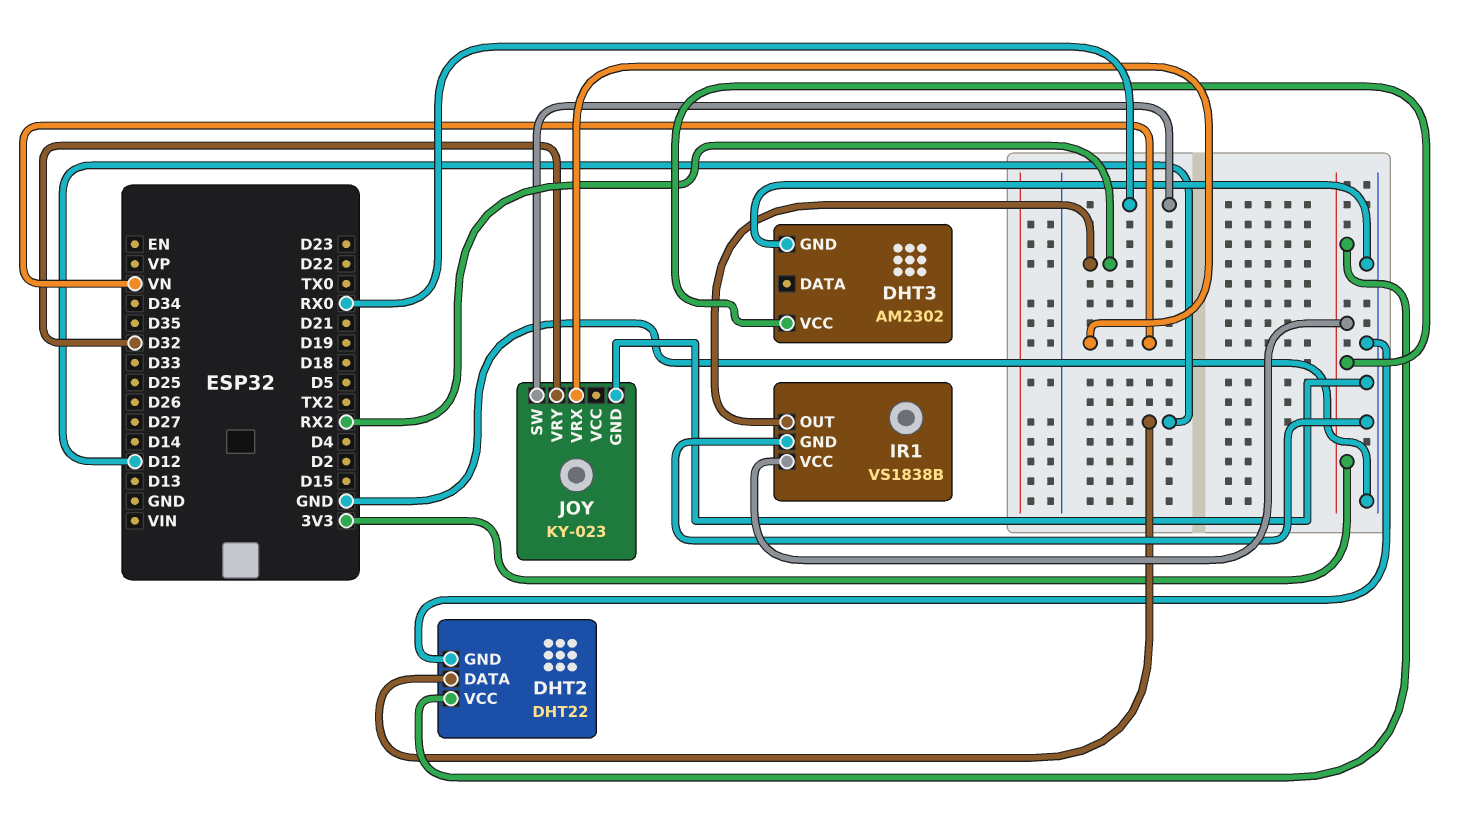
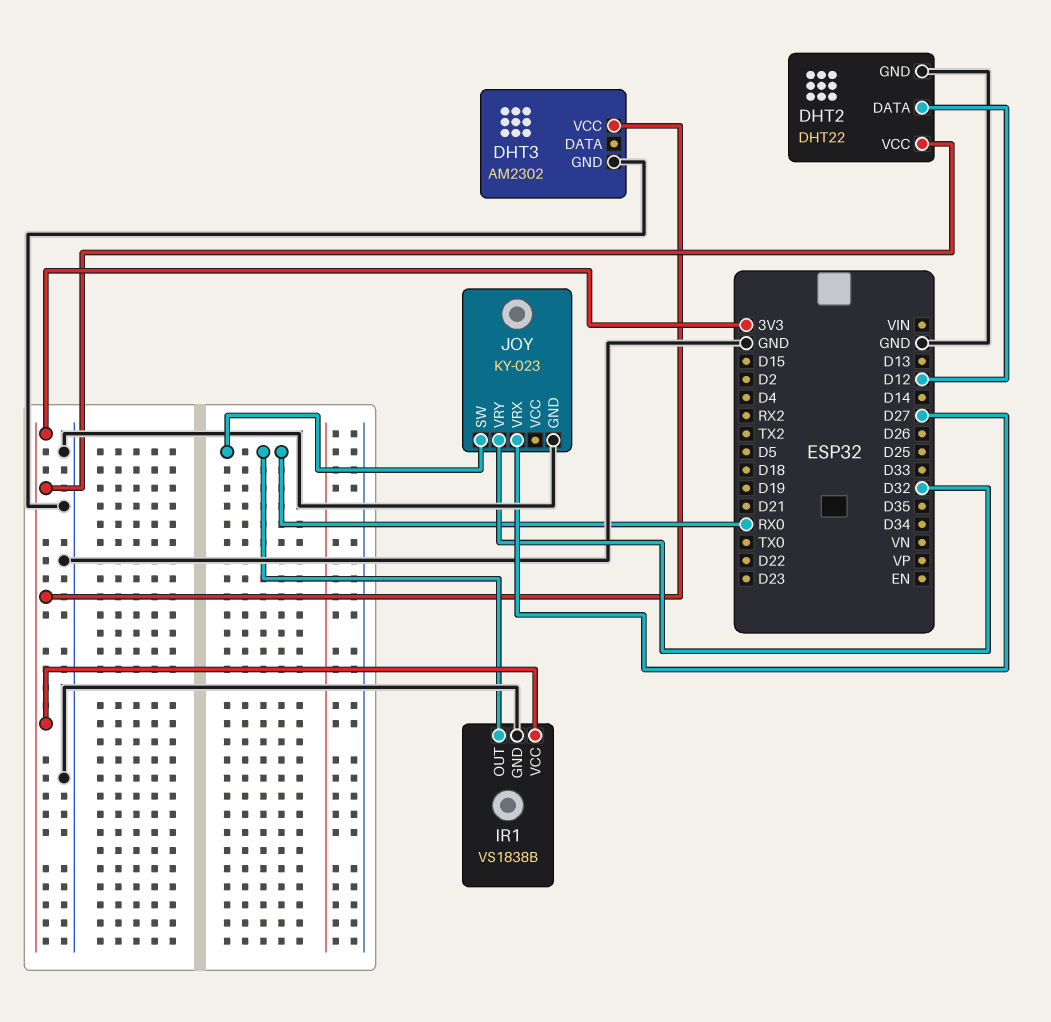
IR1 pin OUT: RX2 -> RX0
JOY pin VRX: VN -> D27

